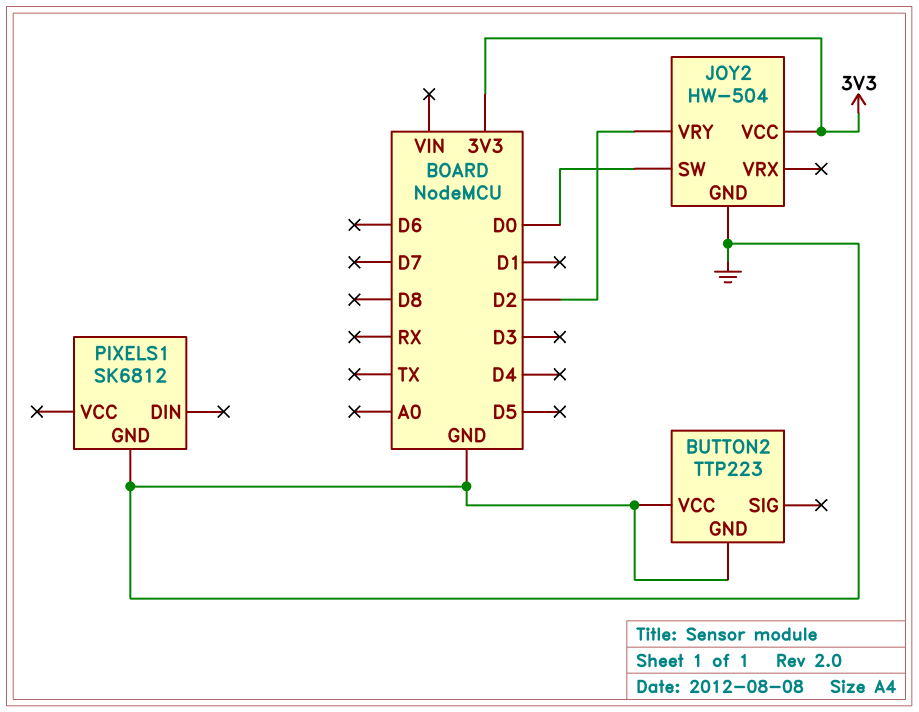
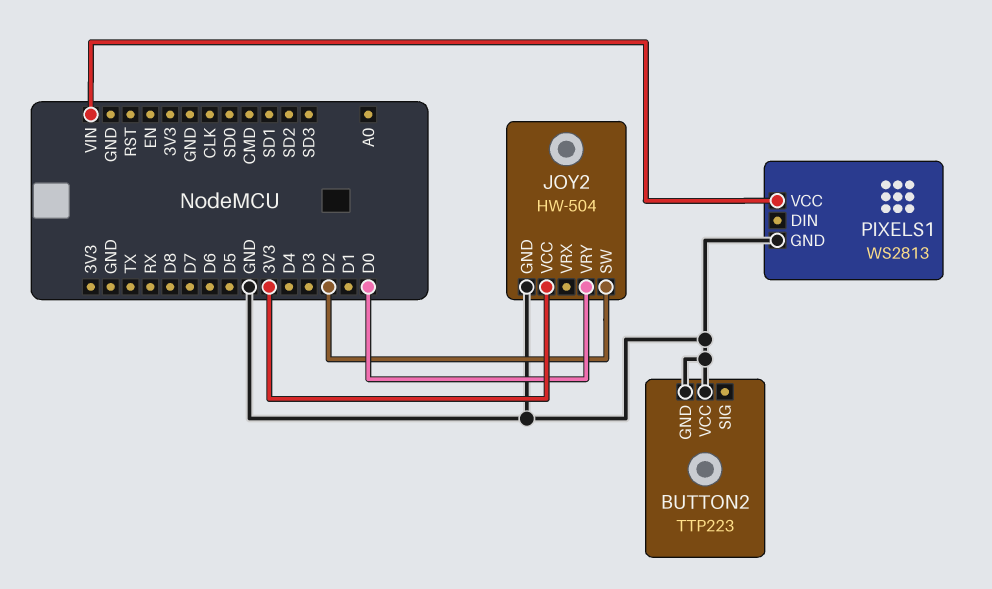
JOY2 pin SW: D0 -> D2
JOY2 pin VRY: D2 -> D0
PIXELS1: SK6812 -> WS2813
PIXELS1 pin VCC: none -> VIN

